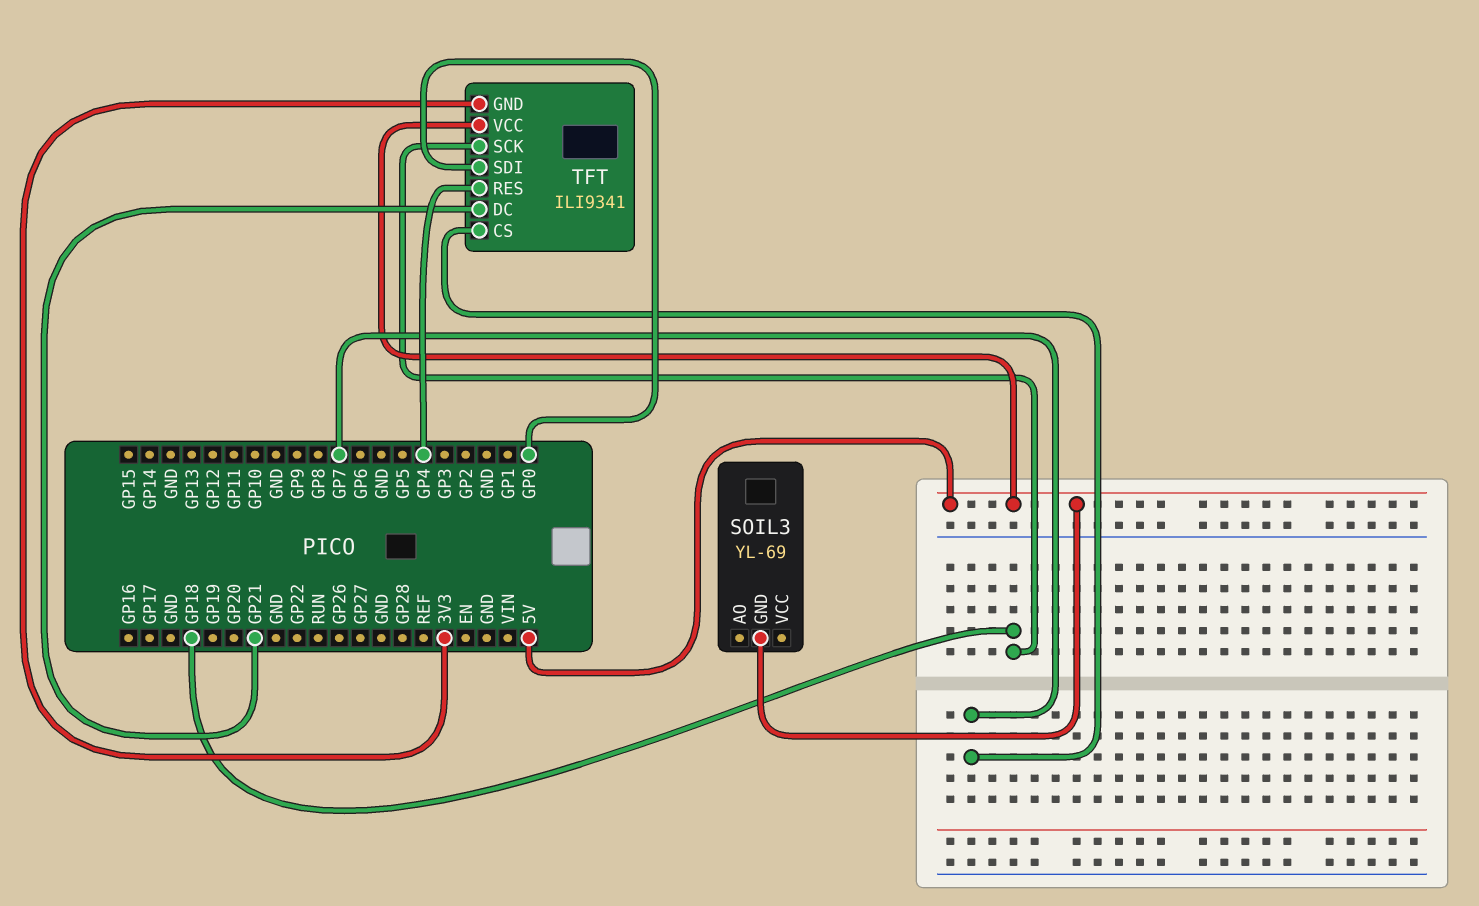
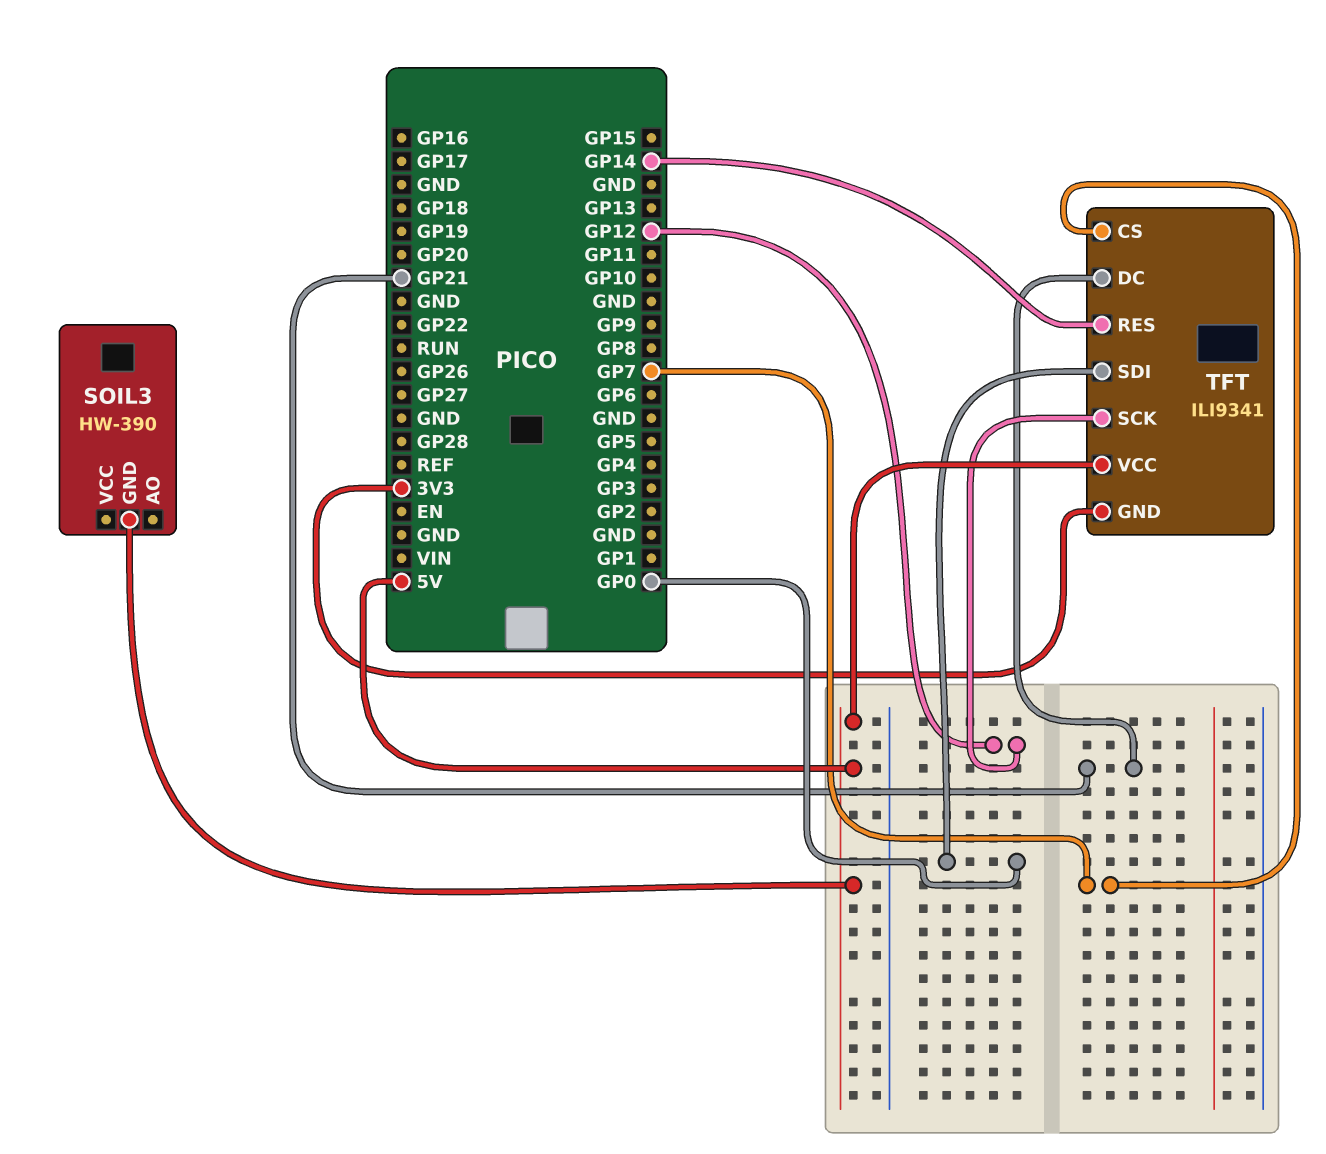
SOIL3: YL-69 -> HW-390
TFT pin RES: GP4 -> GP14
TFT pin SCK: GP18 -> GP12

